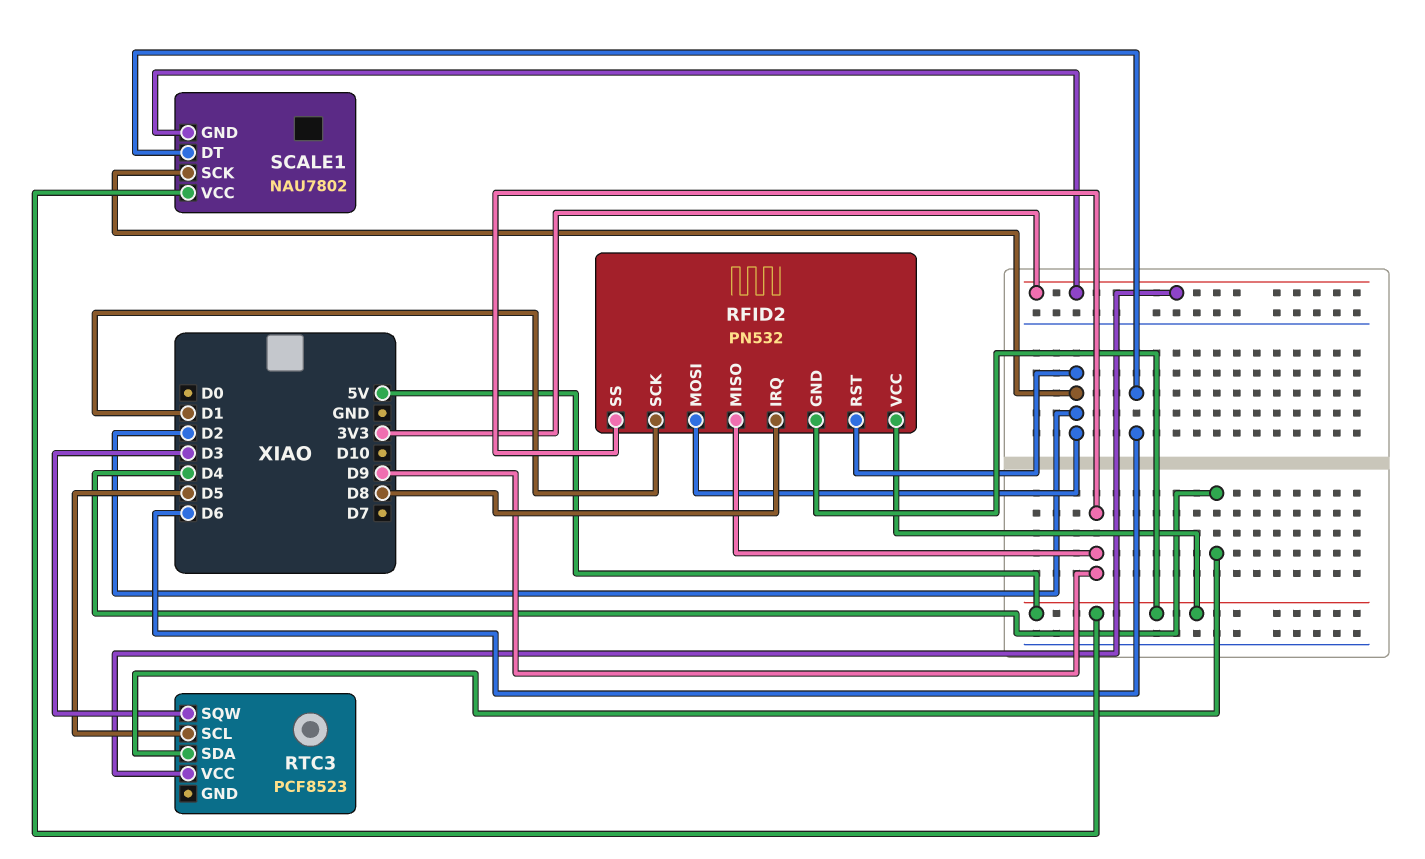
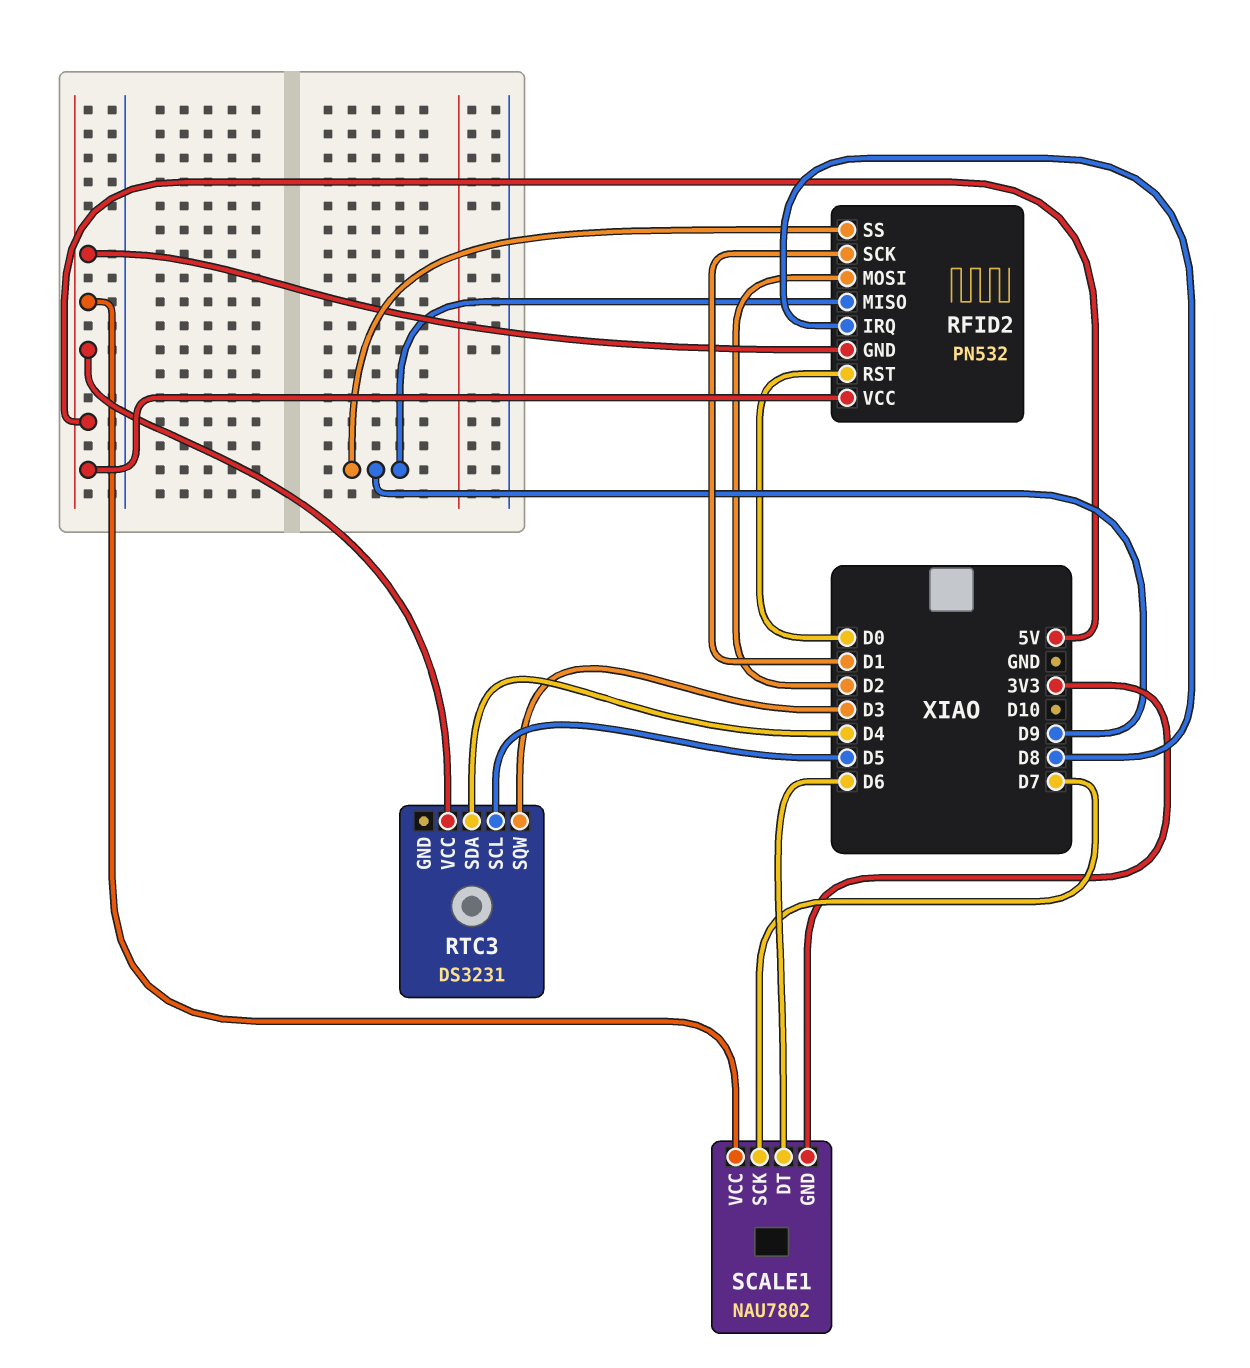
RFID2 pin RST: D2 -> D0
RTC3: PCF8523 -> DS3231
RTC3 pin VCC: 3V3 -> 5V
SCALE1 pin SCK: D2 -> D7

